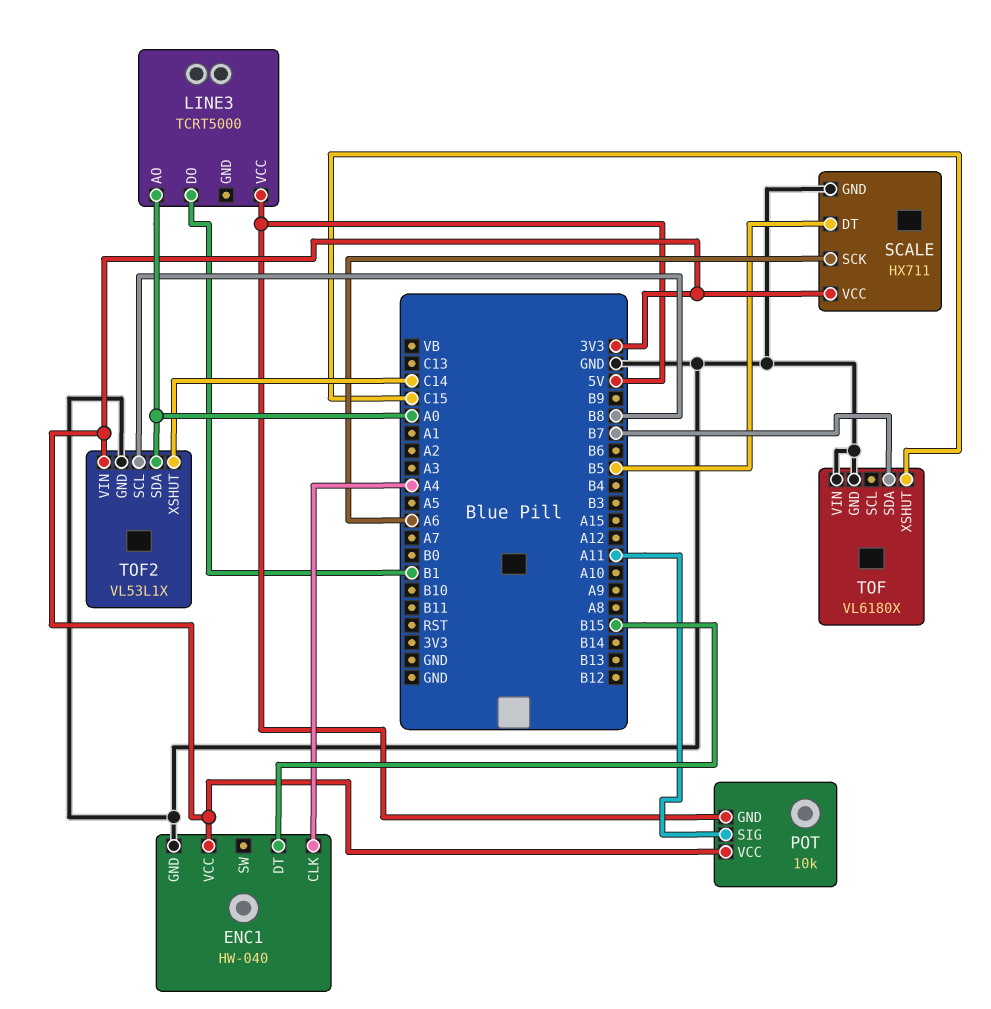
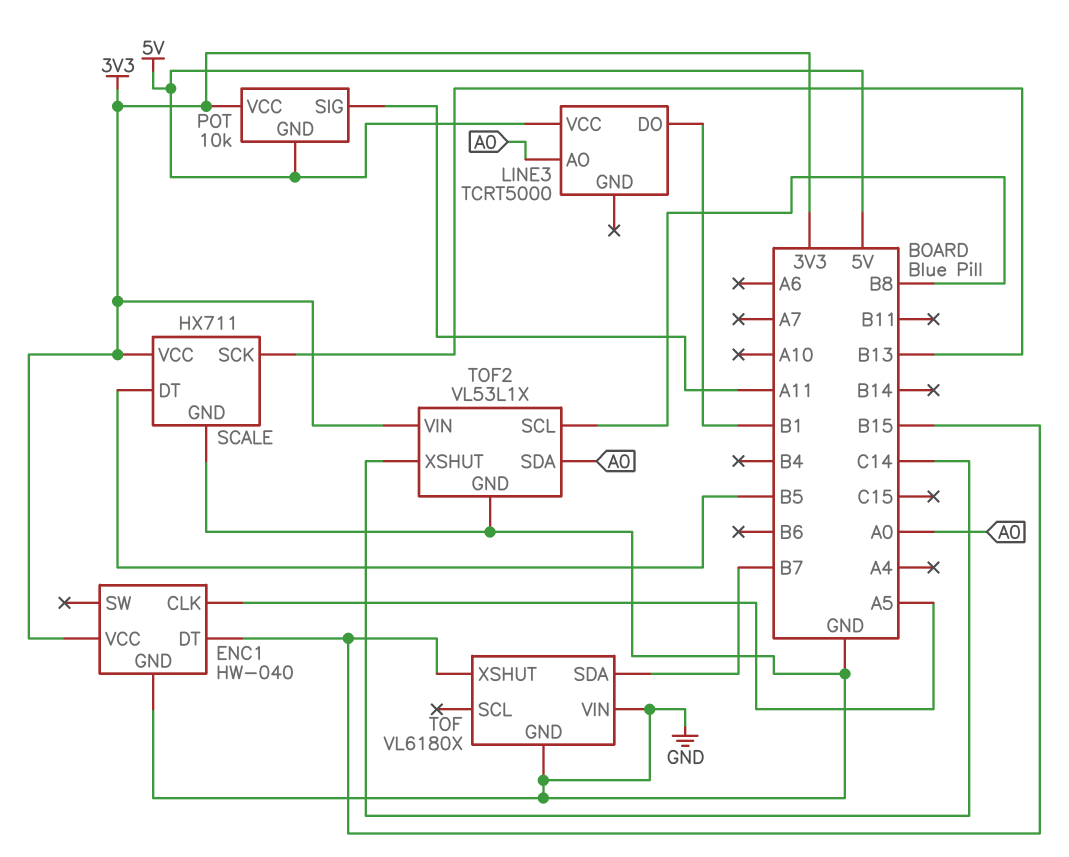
ENC1 pin CLK: A4 -> A5
SCALE pin SCK: A6 -> B13
TOF pin XSHUT: C15 -> B15

